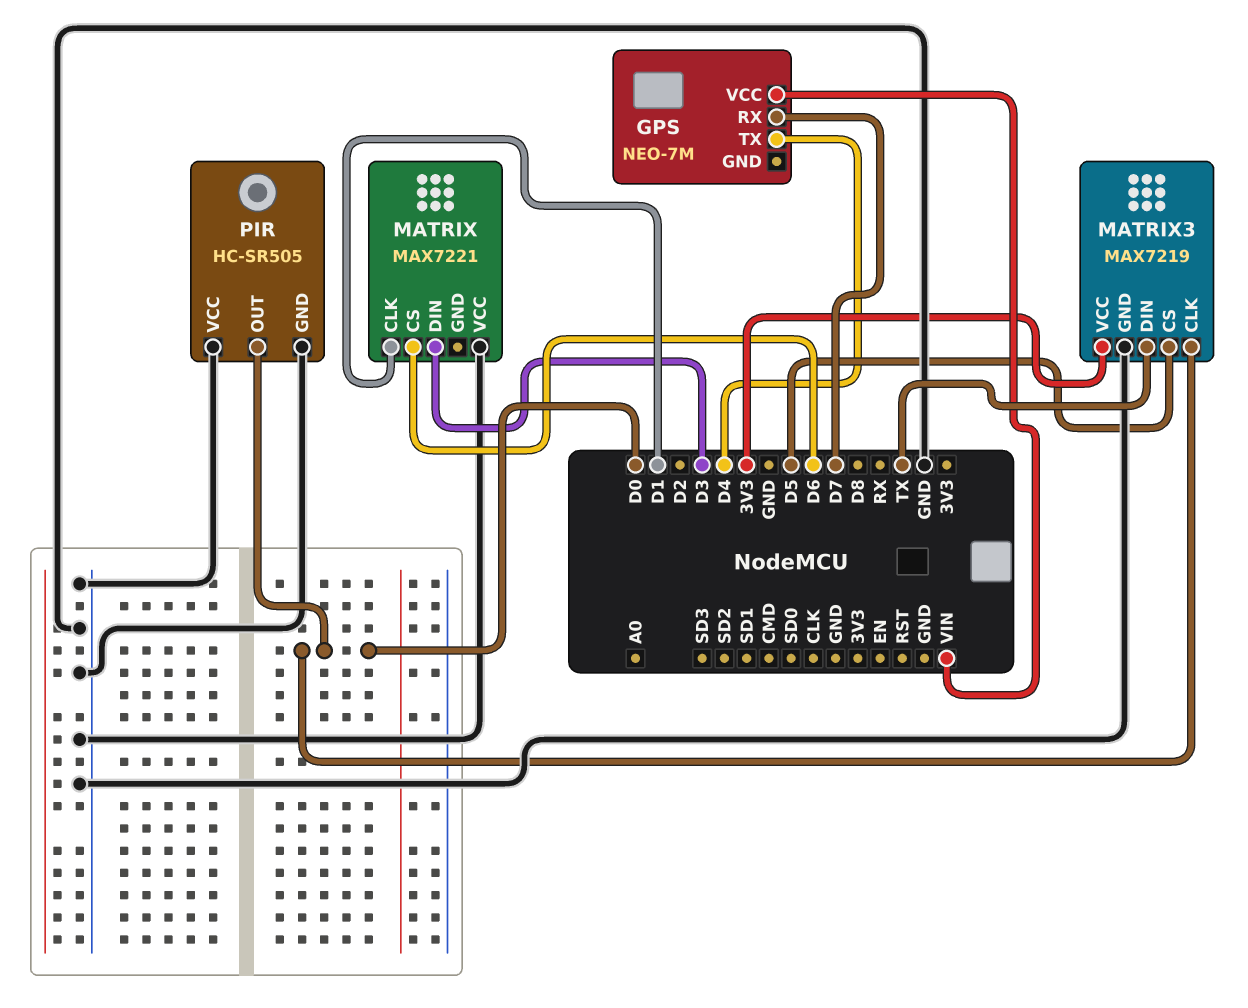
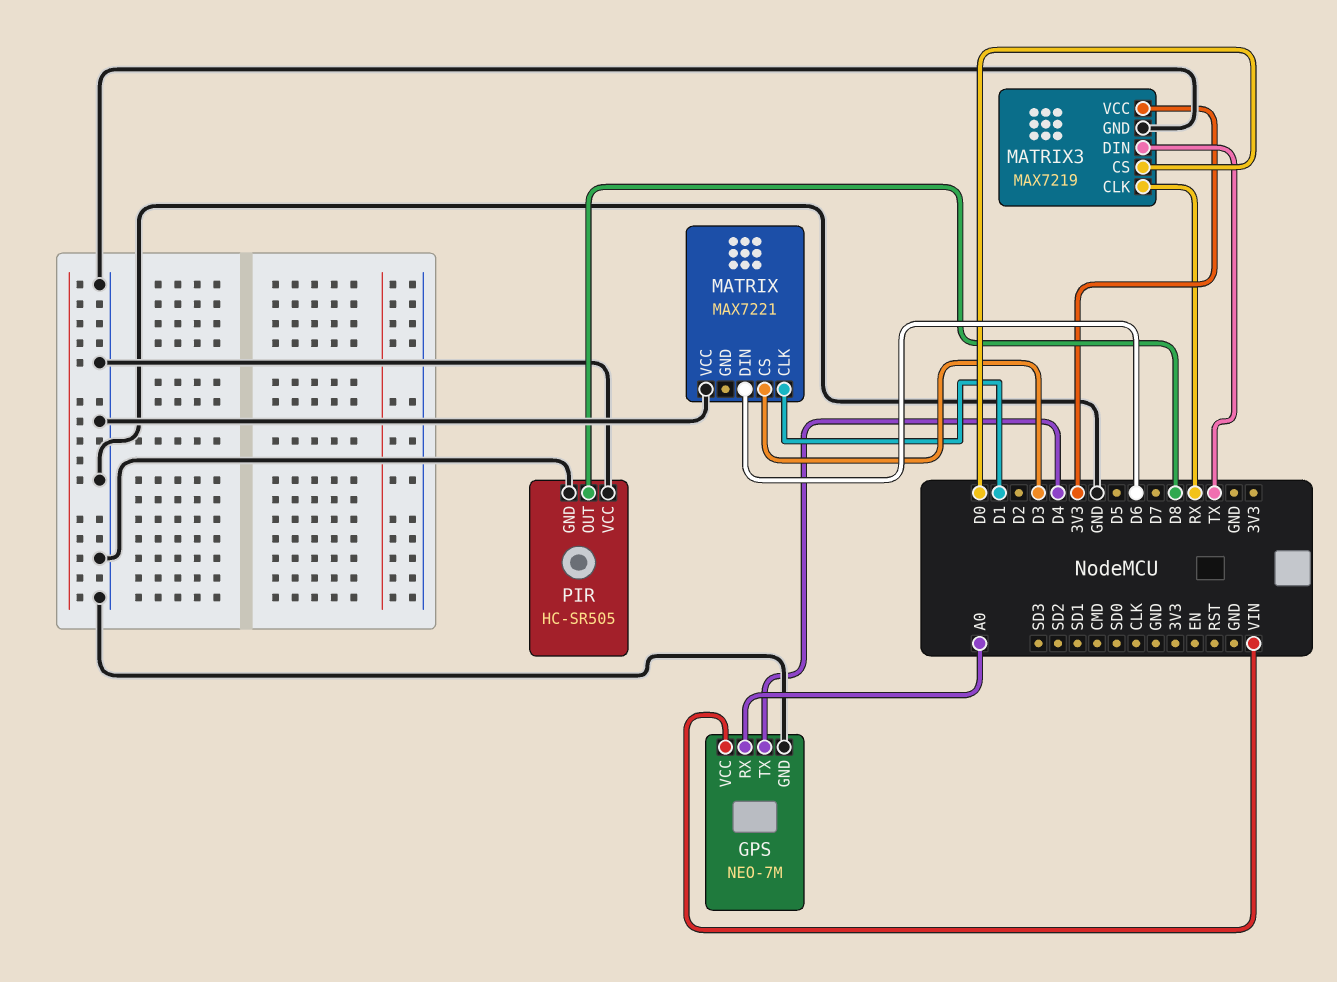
GPS pin GND: none -> GND
GPS pin RX: D7 -> A0
MATRIX pin CS: D6 -> D3
MATRIX pin DIN: D3 -> D6
MATRIX3 pin CLK: D0 -> RX
MATRIX3 pin CS: D5 -> D0
PIR pin OUT: D0 -> D8

